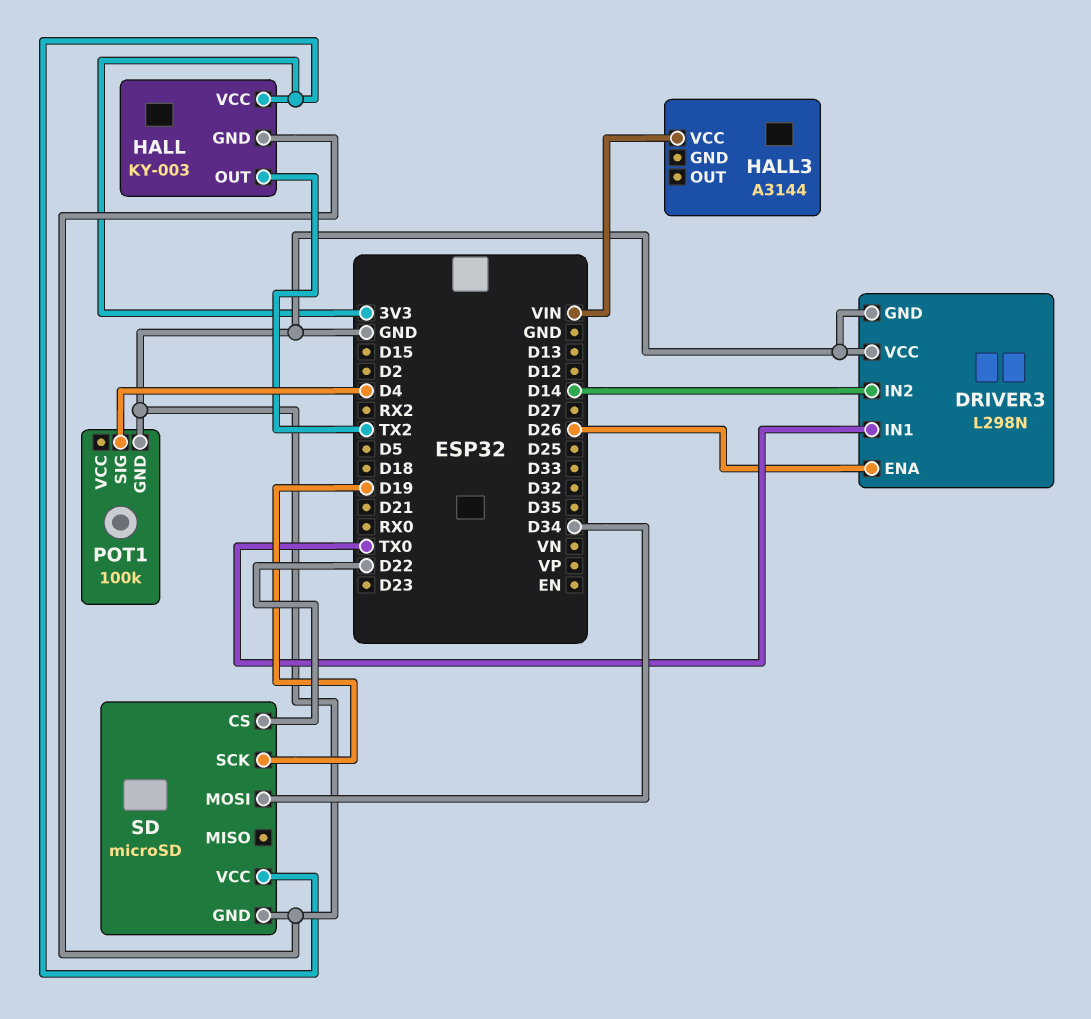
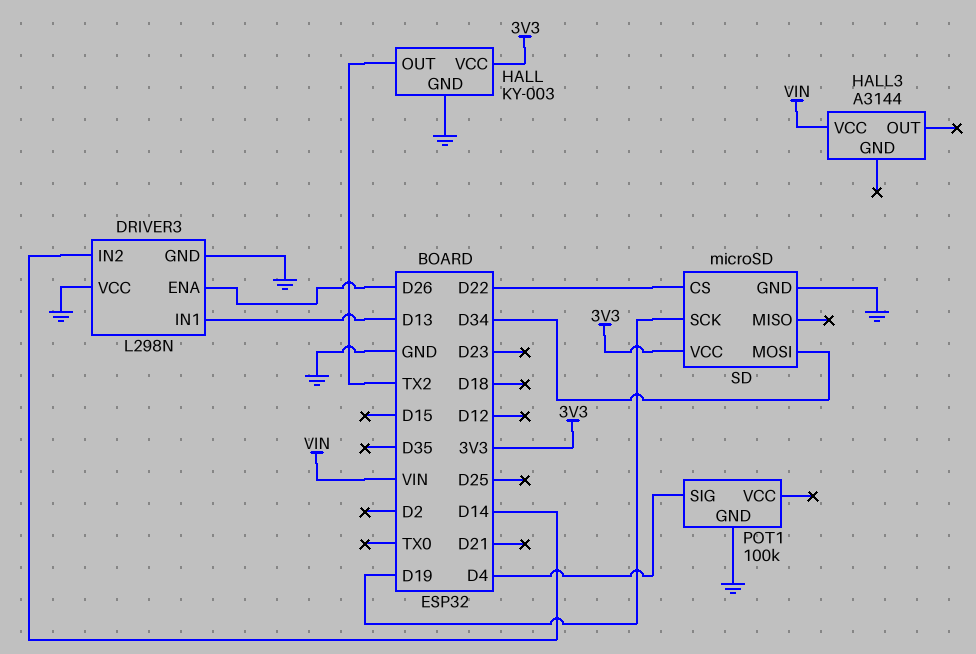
DRIVER3 pin IN1: TX0 -> D13

